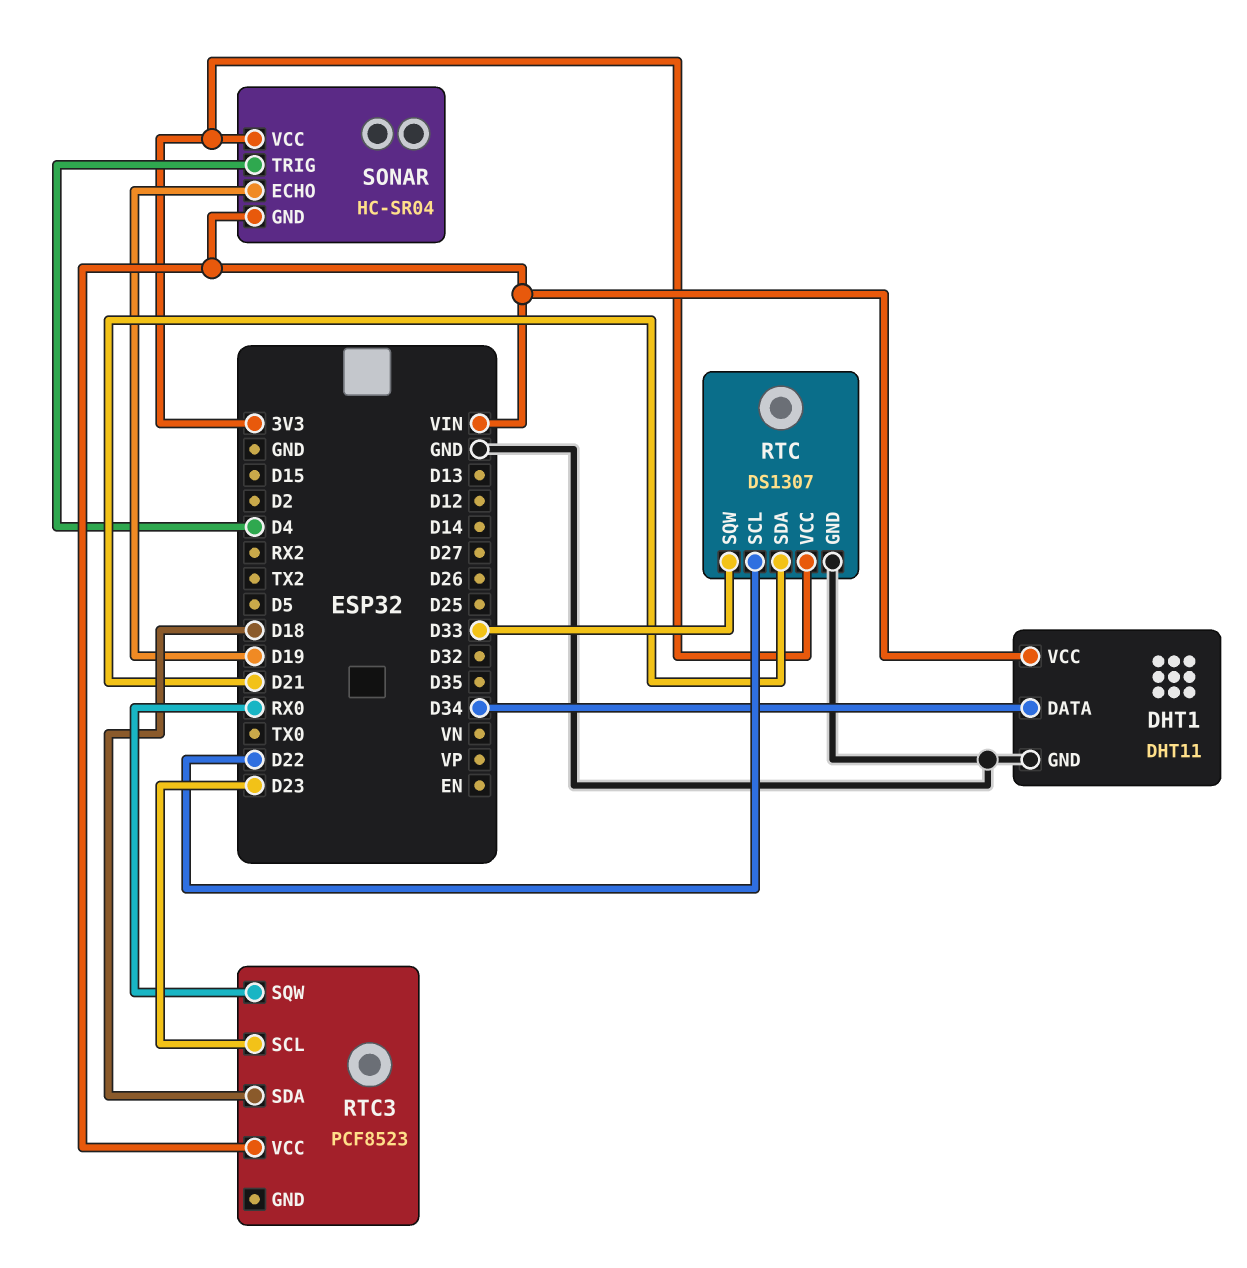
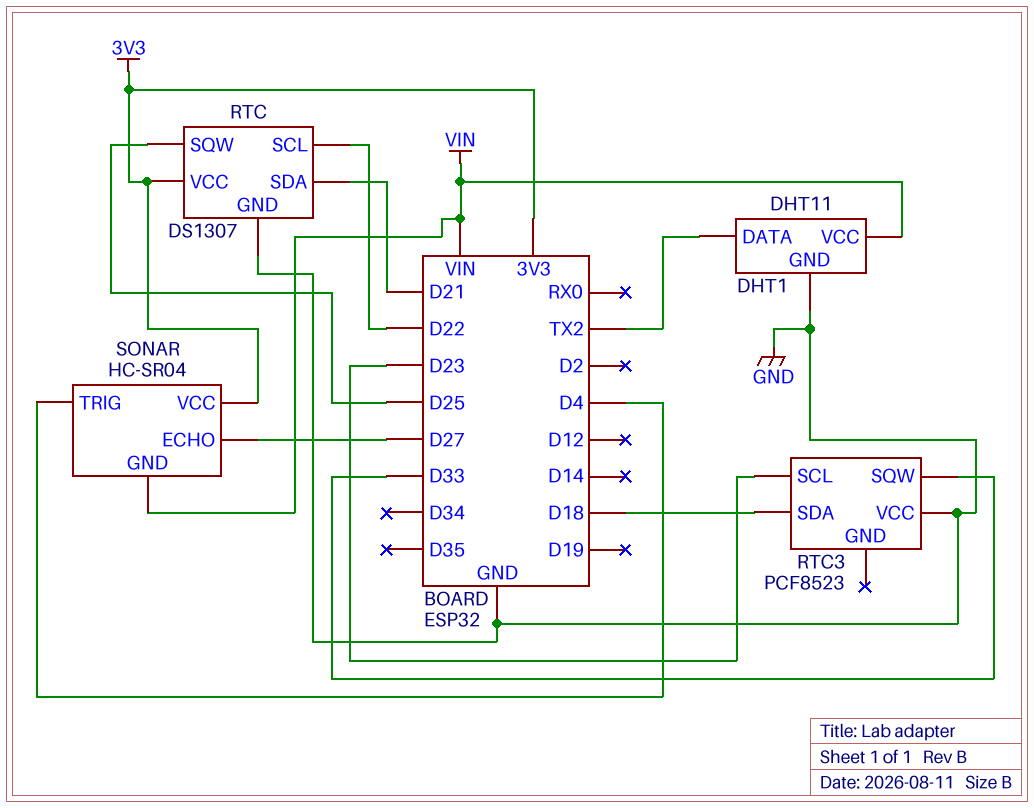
DHT1 pin DATA: D34 -> TX2
RTC pin SQW: D33 -> D25
RTC3 pin SQW: RX0 -> D33
RTC3 pin VCC: VIN -> GND
SONAR pin ECHO: D19 -> D27

